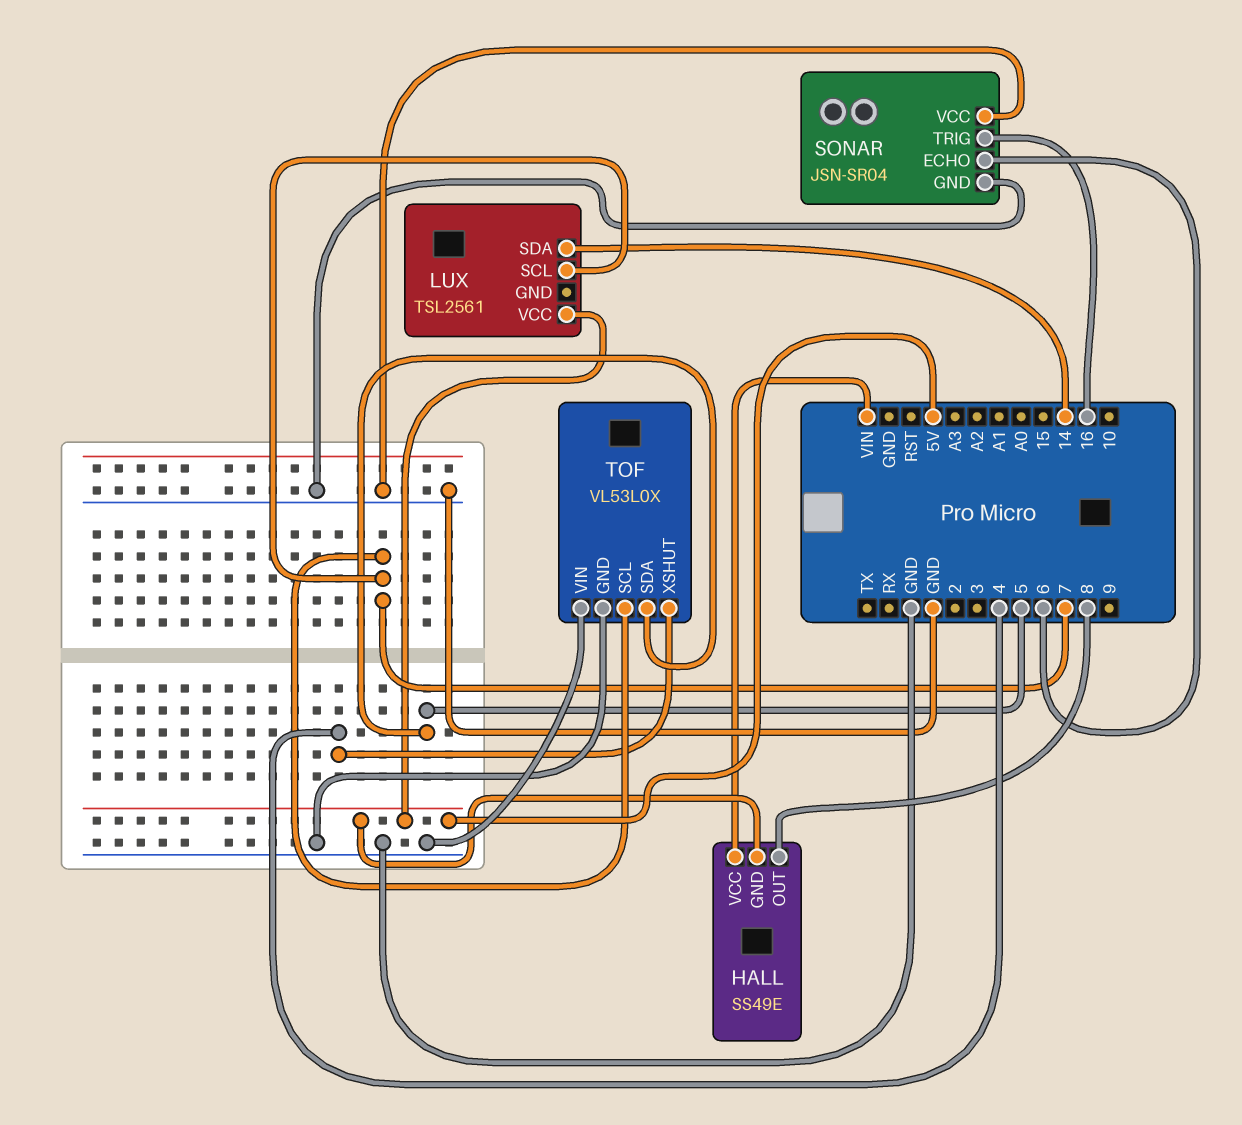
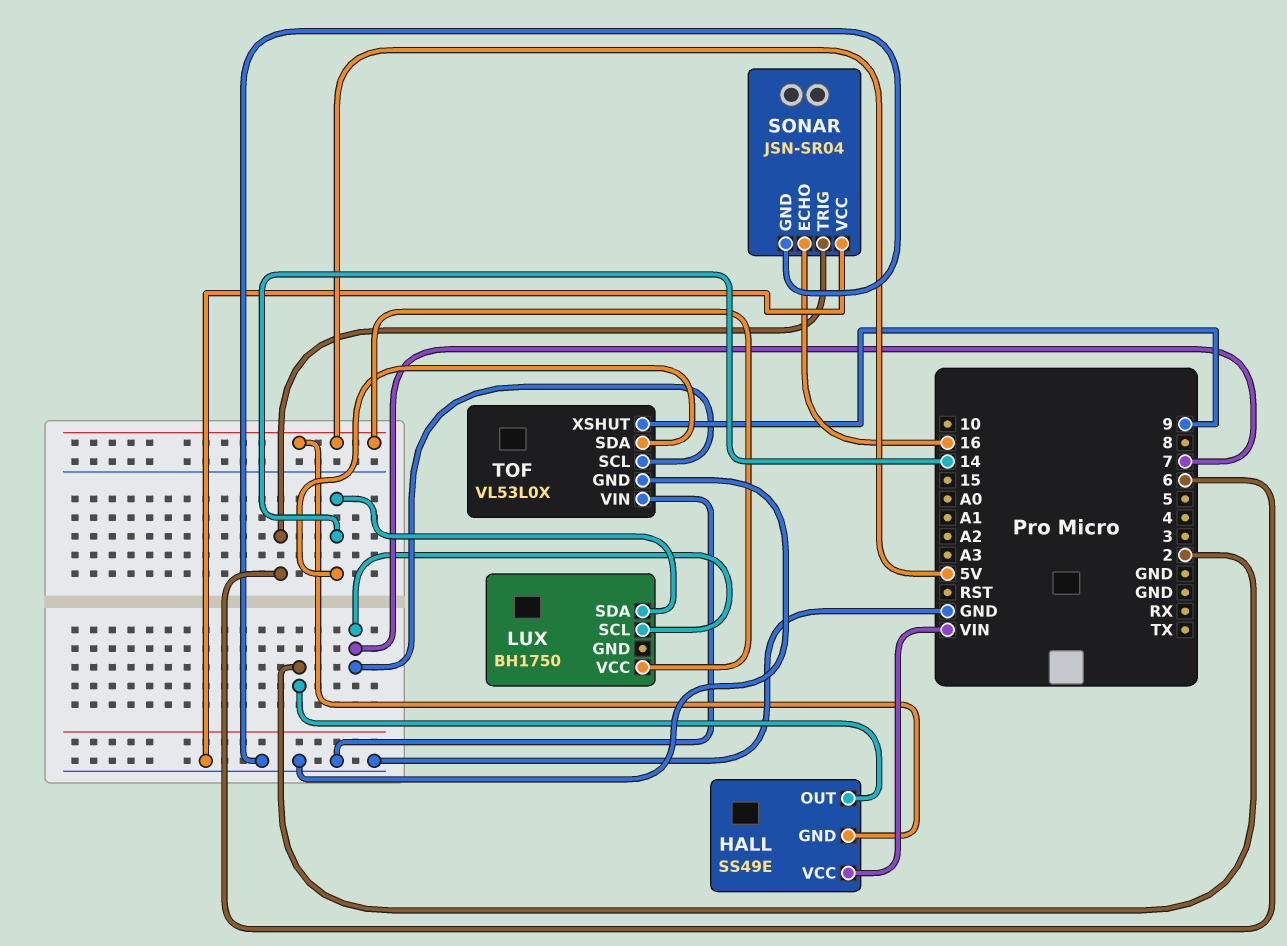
HALL pin OUT: 8 -> 2
LUX: TSL2561 -> BH1750
SONAR pin ECHO: 6 -> 16
SONAR pin TRIG: 16 -> 6
TOF pin SDA: 5 -> 14
TOF pin XSHUT: 4 -> 9

